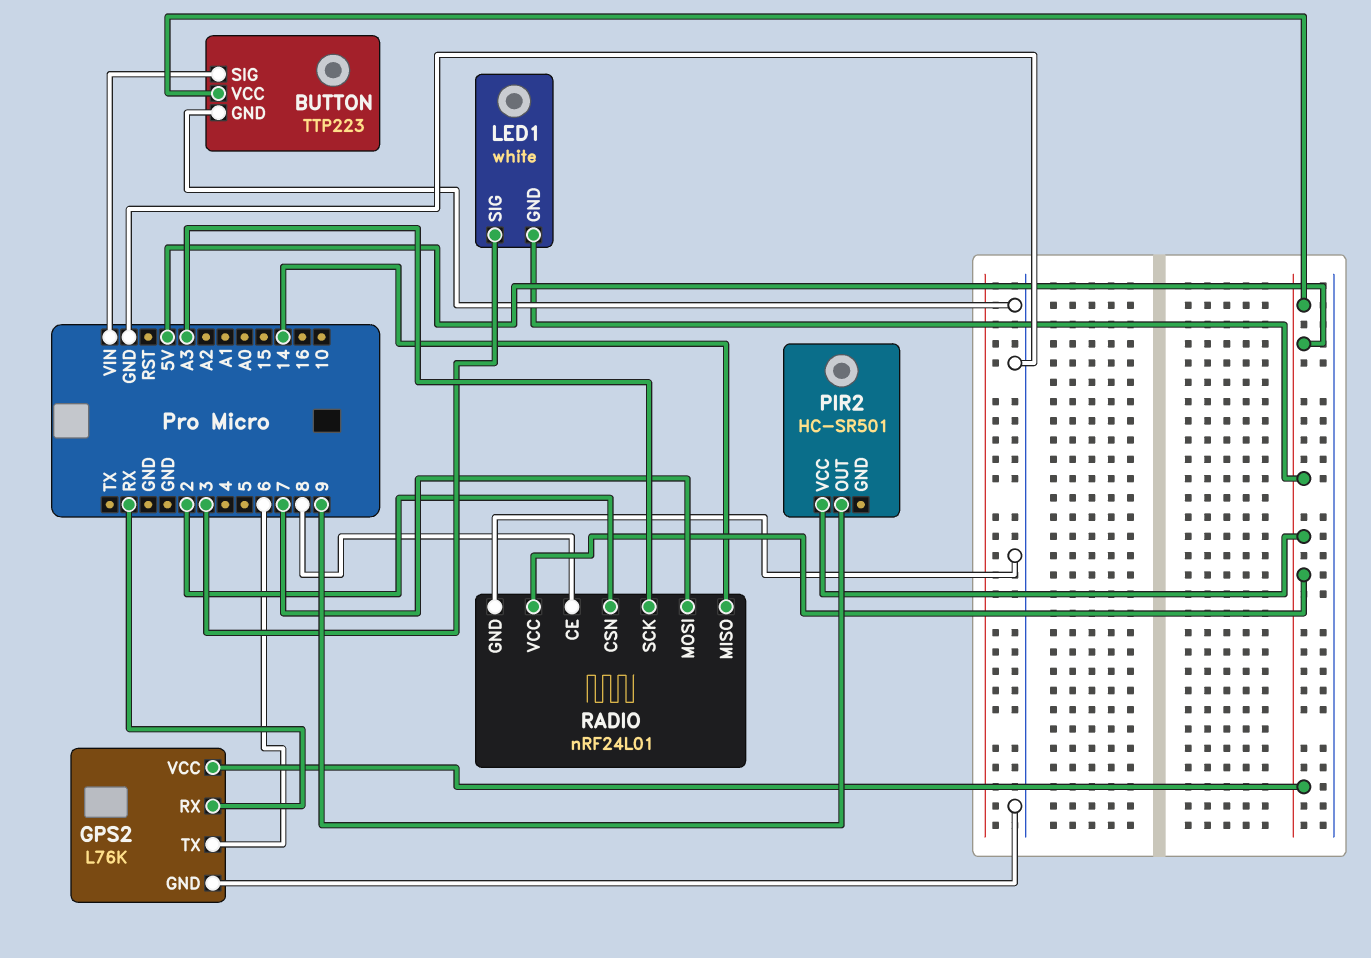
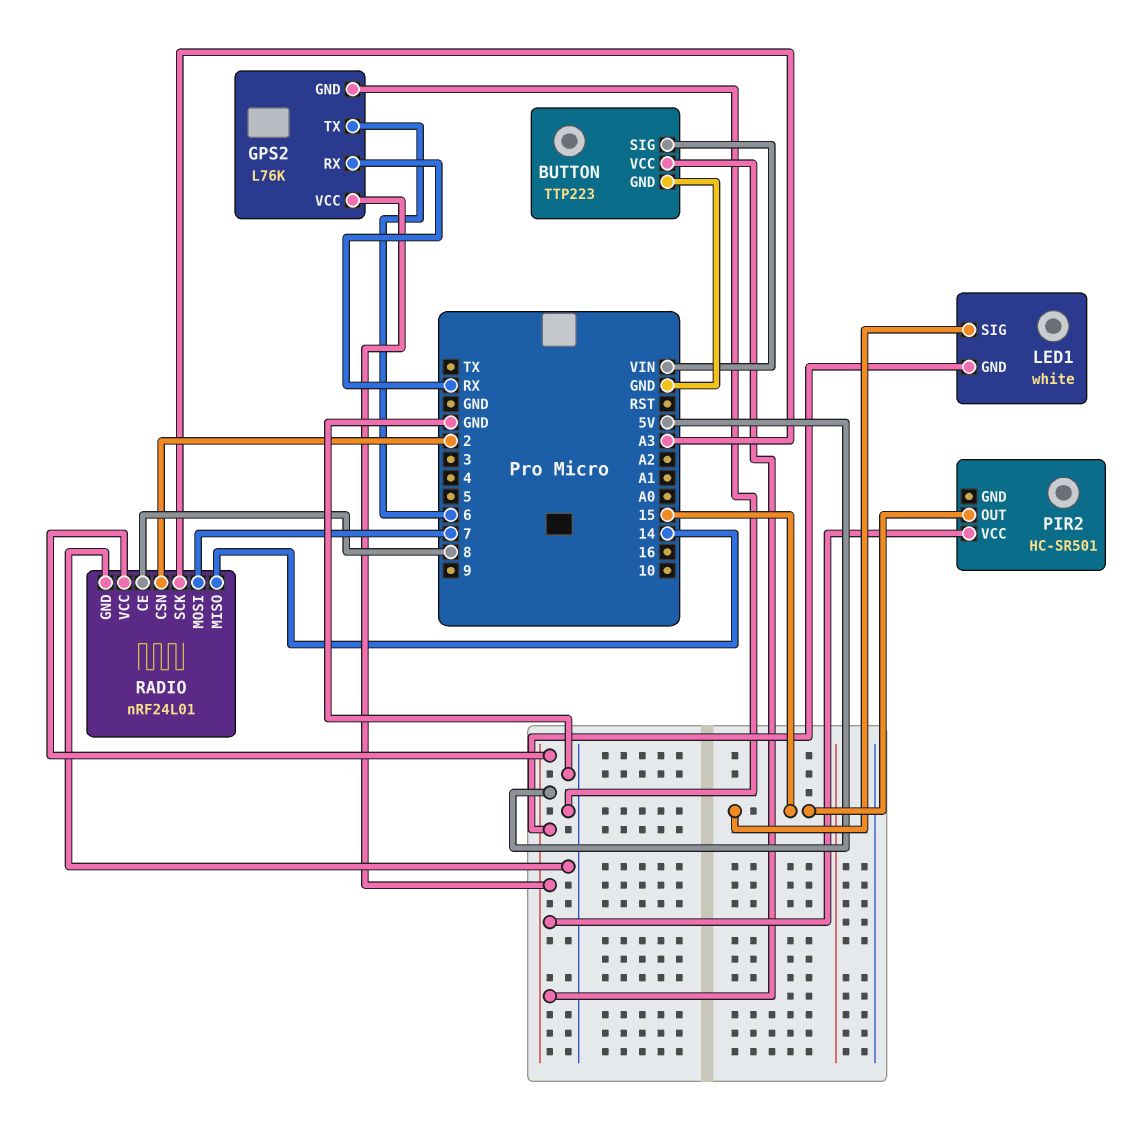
LED1 pin SIG: 3 -> 15
PIR2 pin OUT: 9 -> 15

